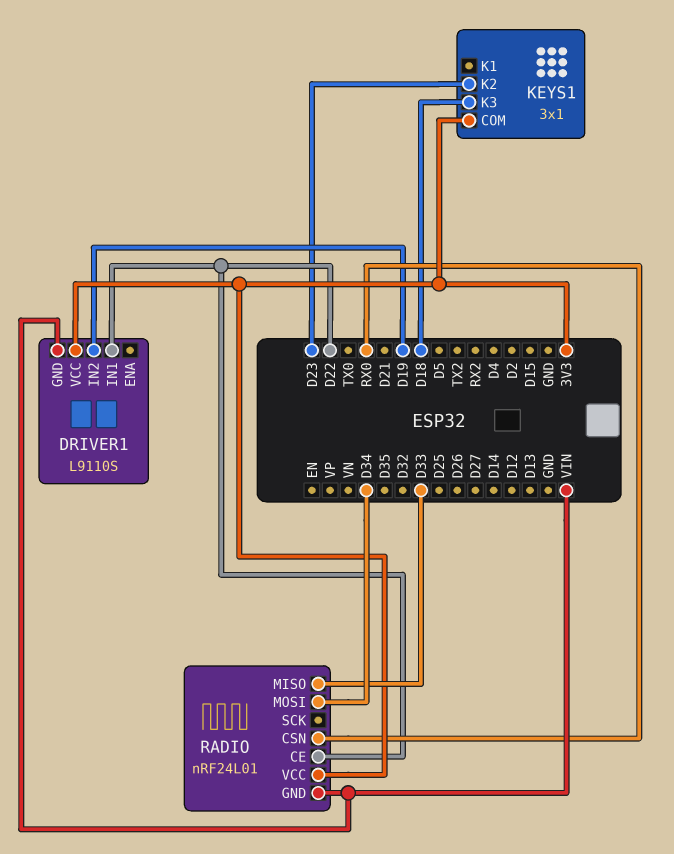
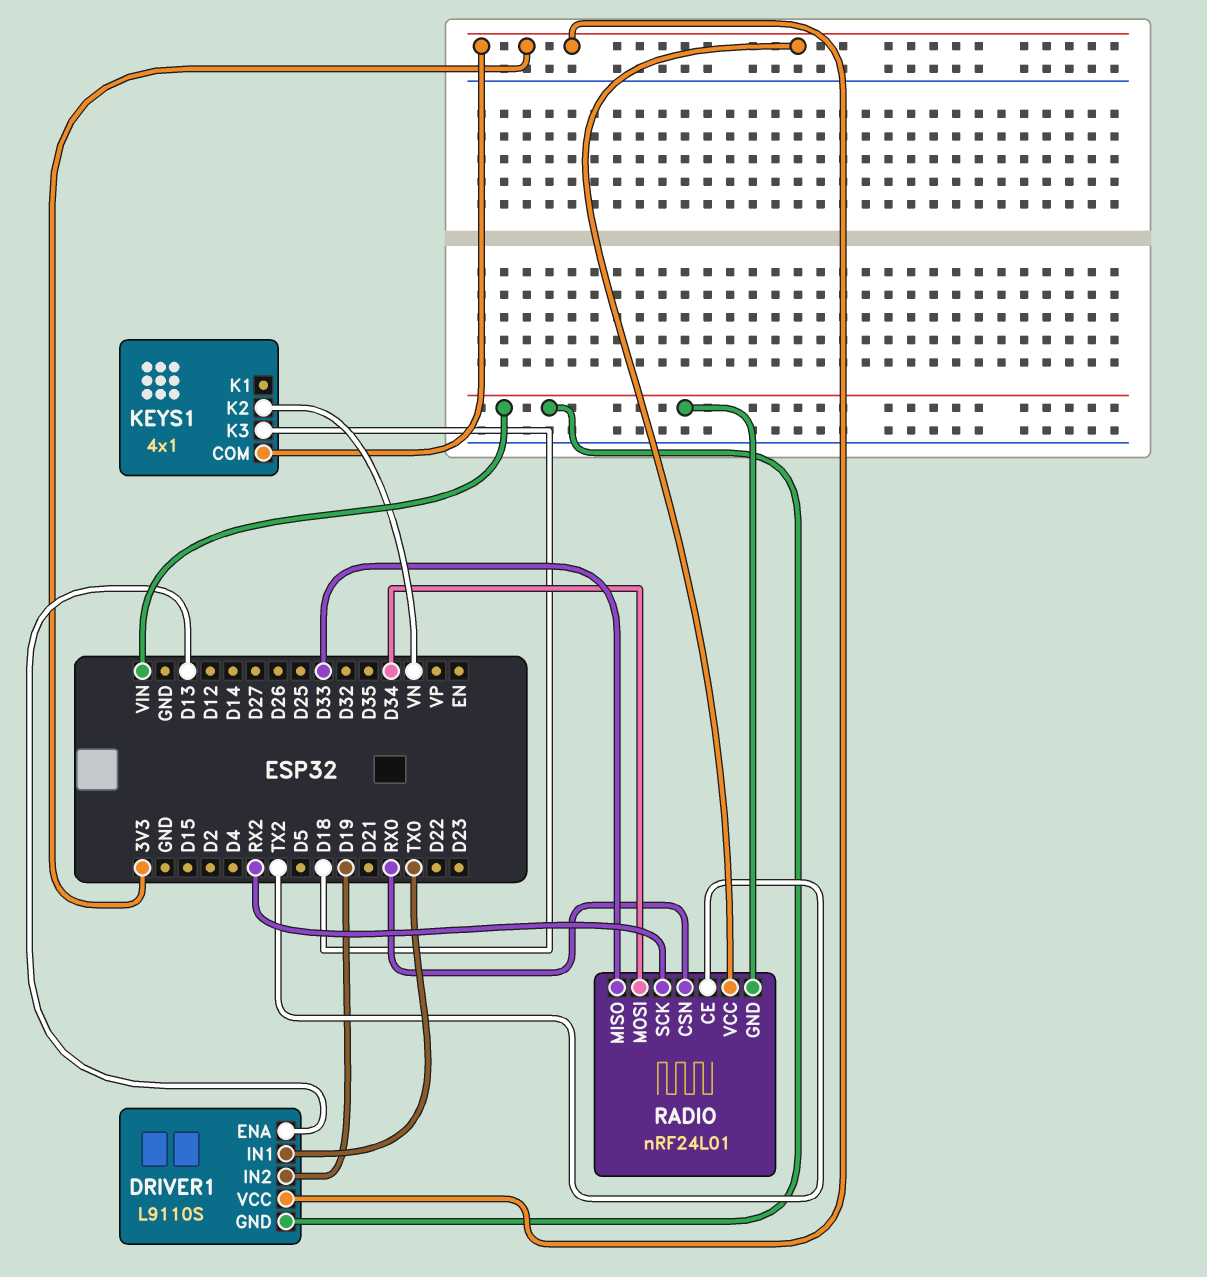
DRIVER1 pin ENA: none -> D13
DRIVER1 pin IN1: D22 -> TX0
KEYS1: 3x1 -> 4x1
KEYS1 pin K2: D23 -> VN
RADIO pin CE: D22 -> TX2
RADIO pin SCK: none -> RX2

